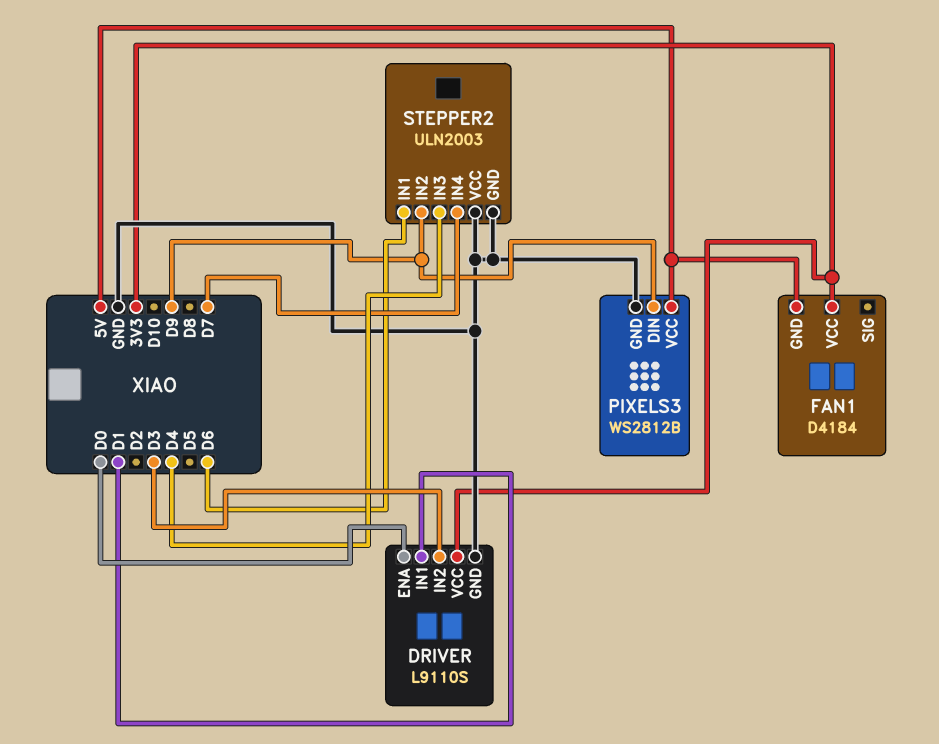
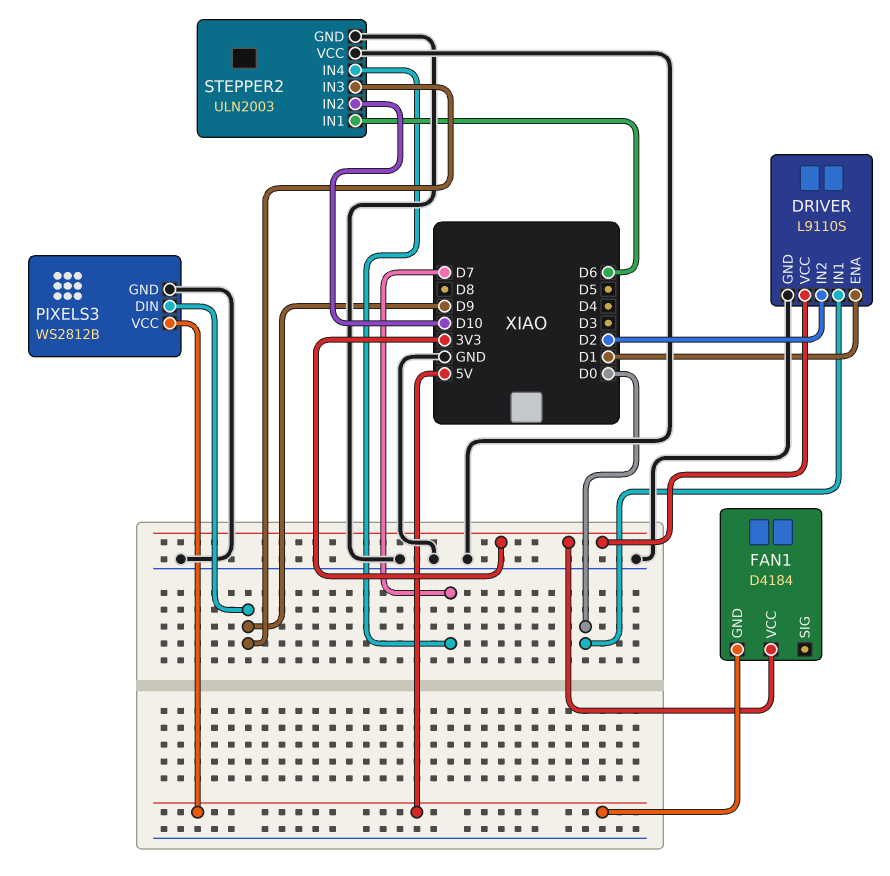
DRIVER pin ENA: D0 -> D1
DRIVER pin IN1: D1 -> D0
DRIVER pin IN2: D3 -> D2
STEPPER2 pin IN2: D9 -> D10
STEPPER2 pin IN3: D4 -> D9

